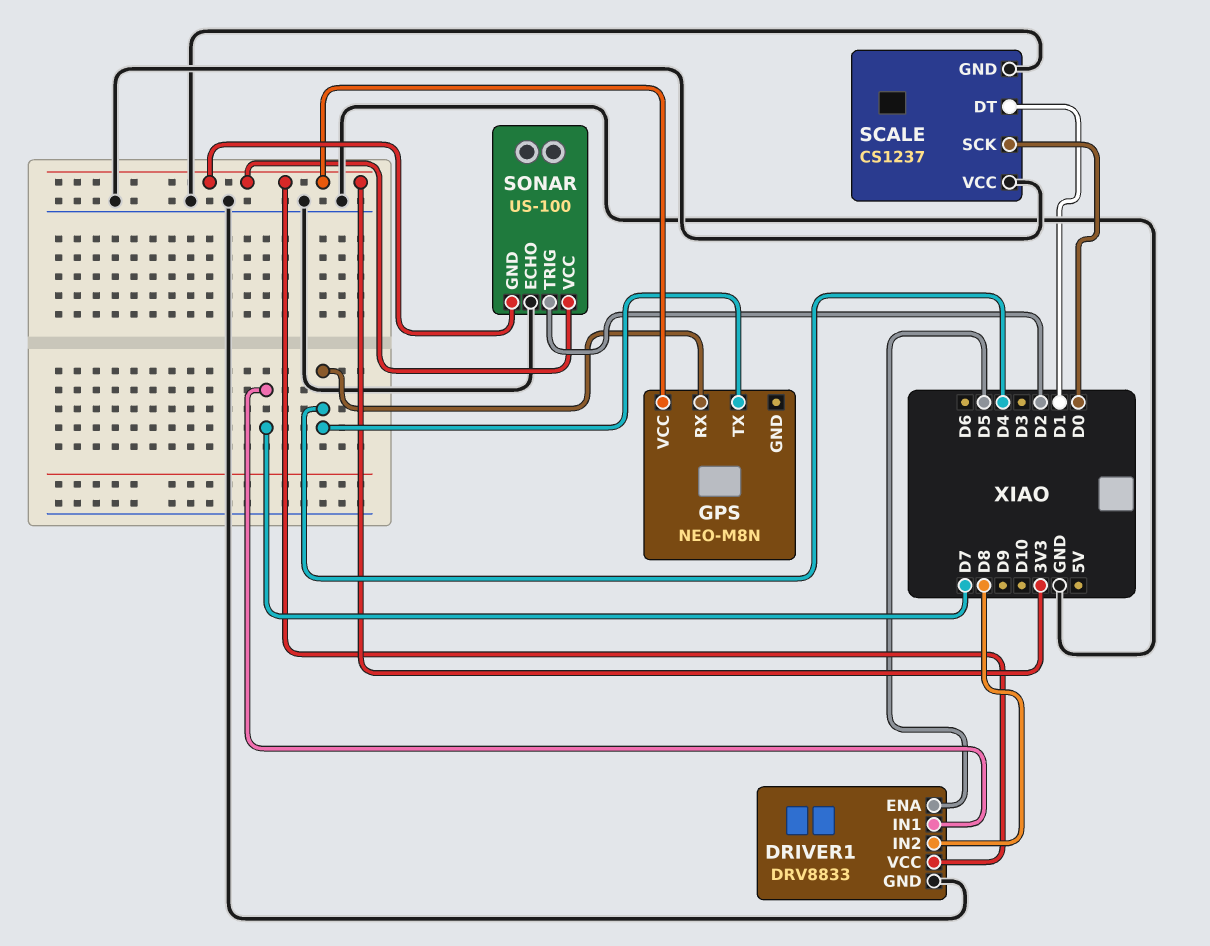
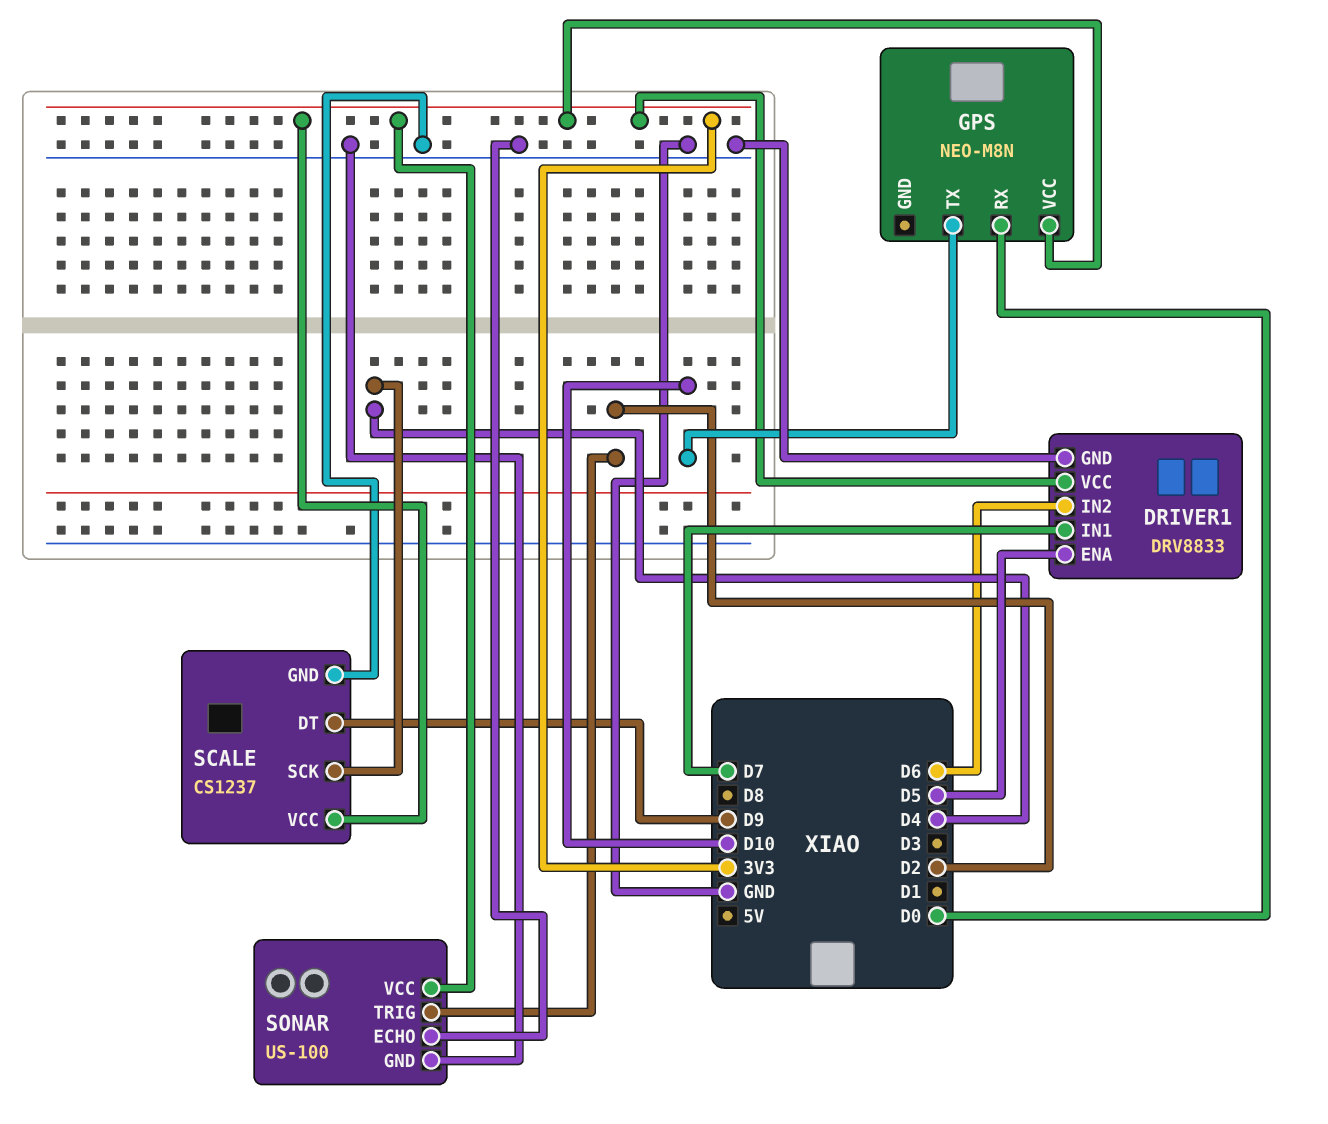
DRIVER1 pin IN2: D8 -> D6
GPS pin RX: D4 -> D0
GPS pin TX: D4 -> D10
SCALE pin DT: D1 -> D9
SCALE pin SCK: D0 -> D4
SCALE pin VCC: GND -> 3V3
SONAR pin GND: 3V3 -> GND

